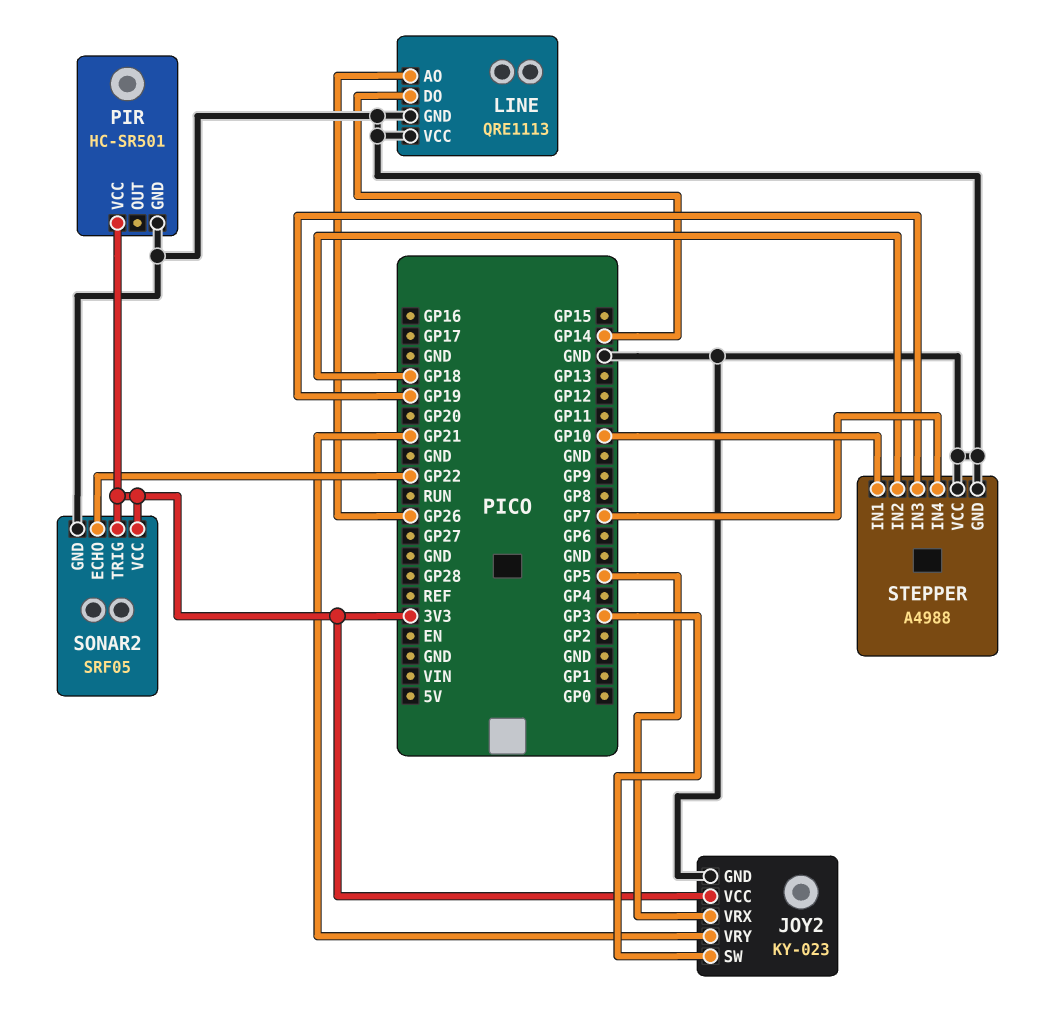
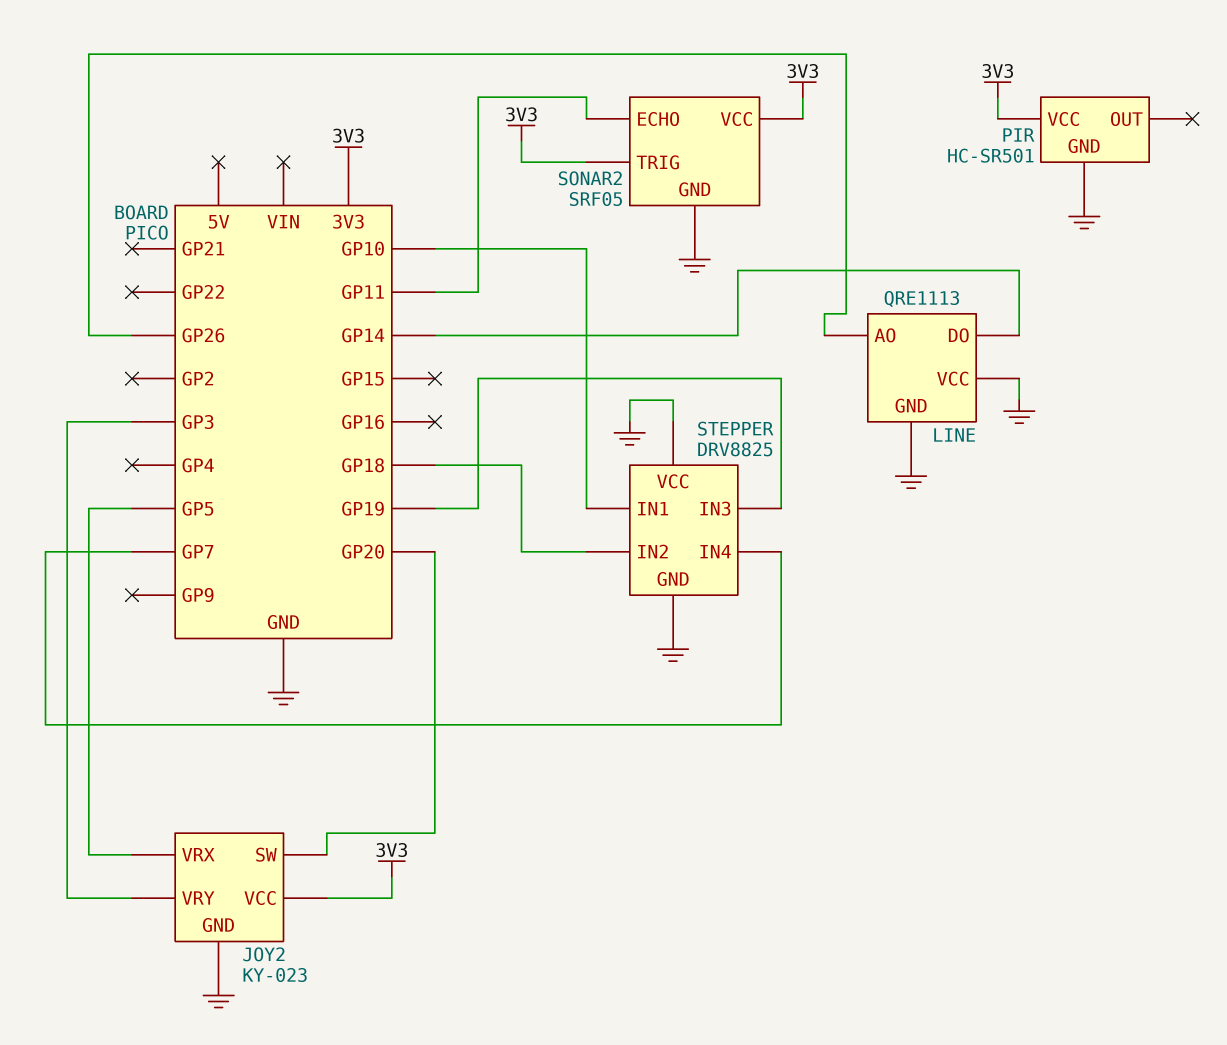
JOY2 pin SW: GP3 -> GP20
JOY2 pin VRY: GP21 -> GP3
SONAR2 pin ECHO: GP22 -> GP11
STEPPER: A4988 -> DRV8825

